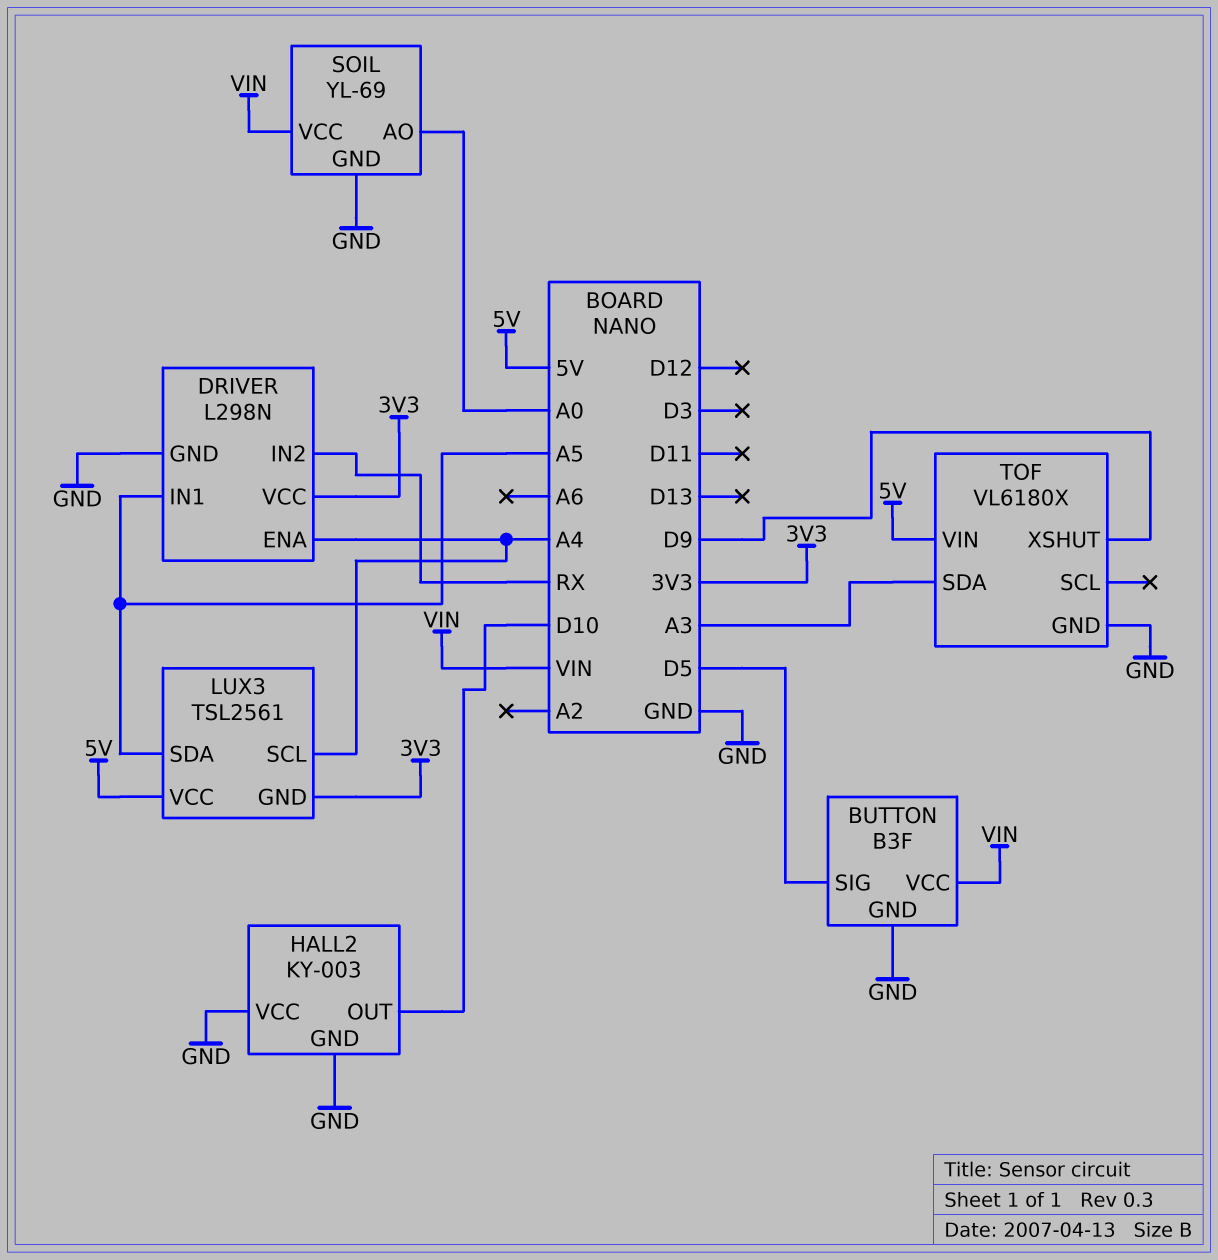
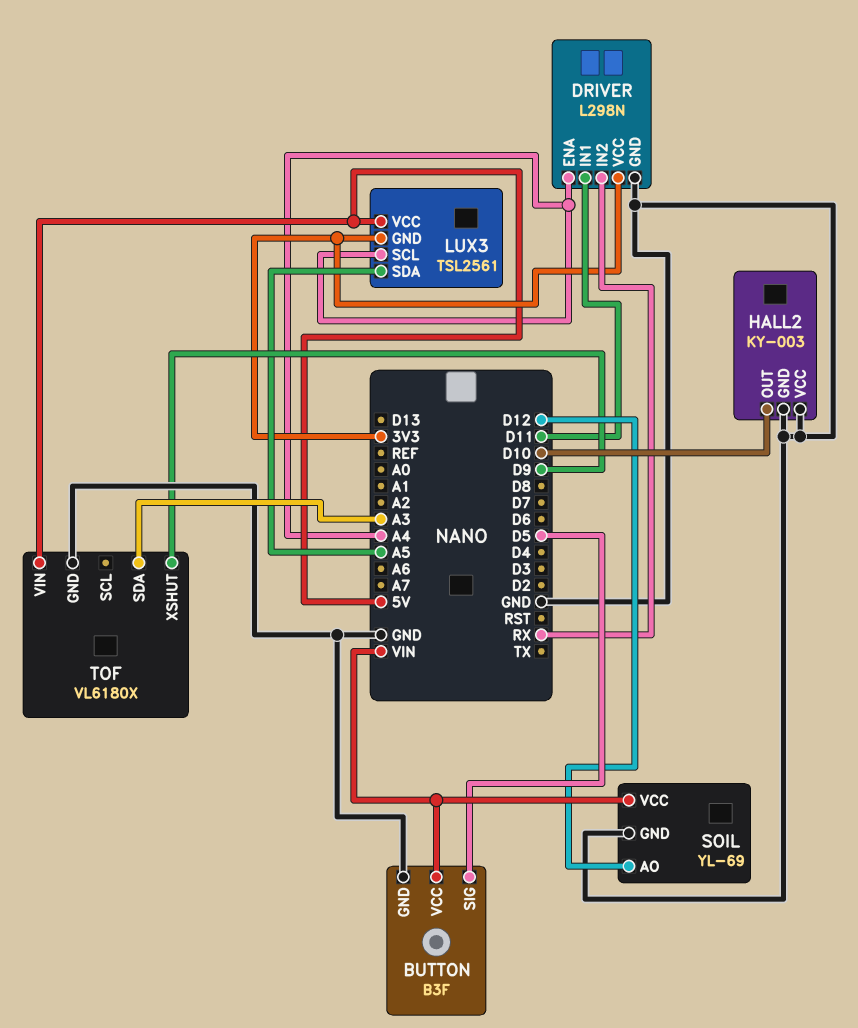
DRIVER pin IN1: A5 -> D11
SOIL pin AO: A0 -> D12

